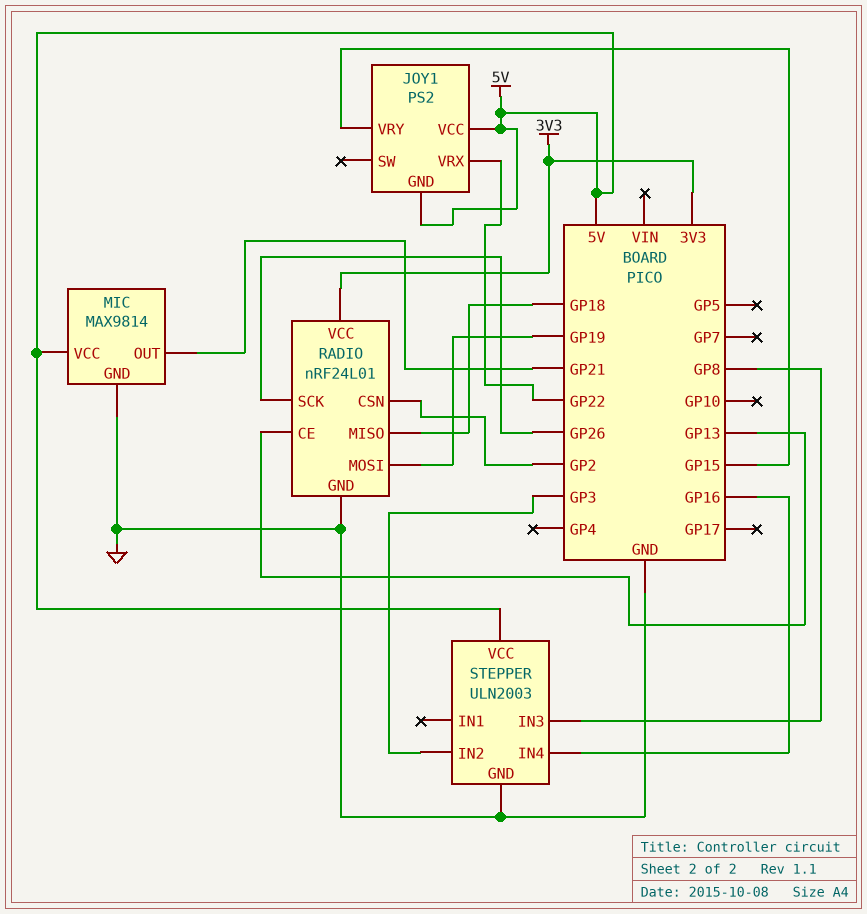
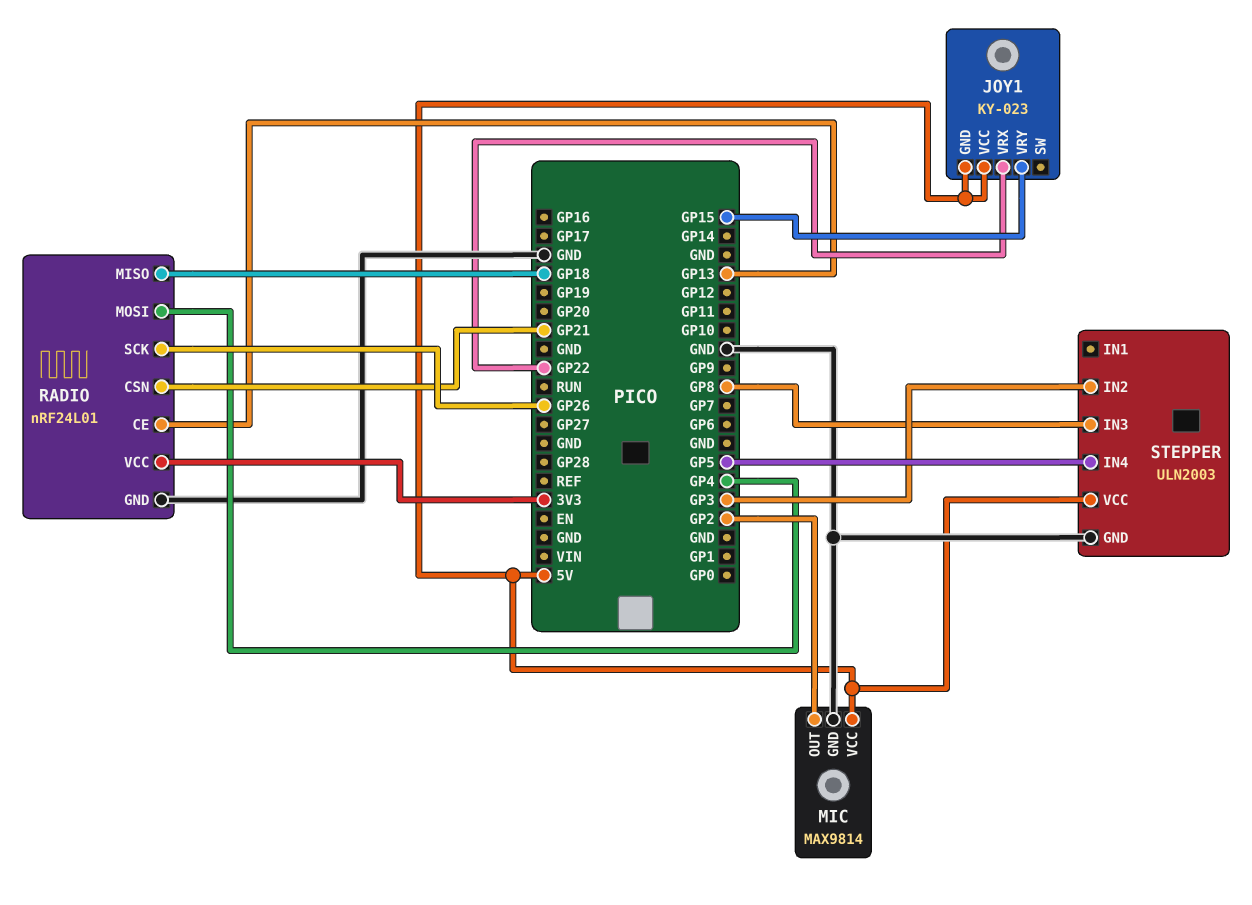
JOY1: PS2 -> KY-023
MIC pin OUT: GP21 -> GP2
RADIO pin CSN: GP2 -> GP21
RADIO pin MOSI: GP19 -> GP4
STEPPER pin IN4: GP16 -> GP5

